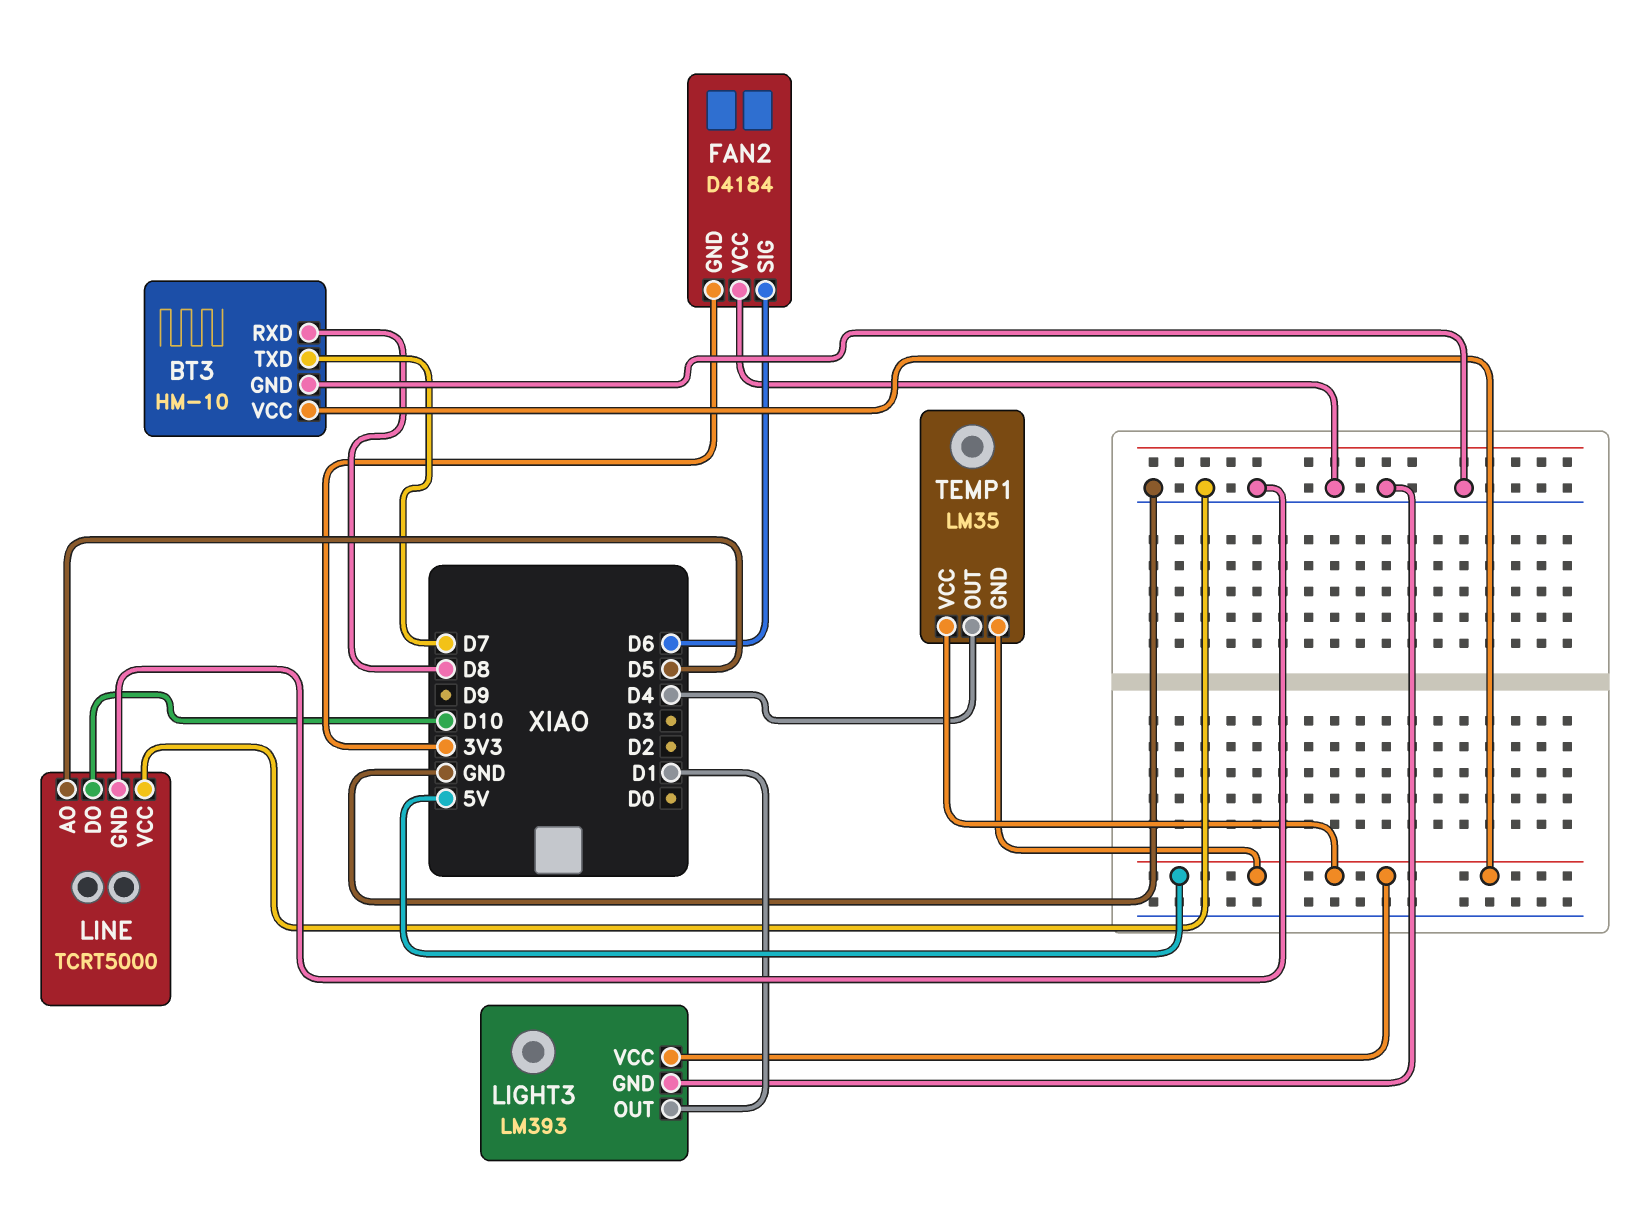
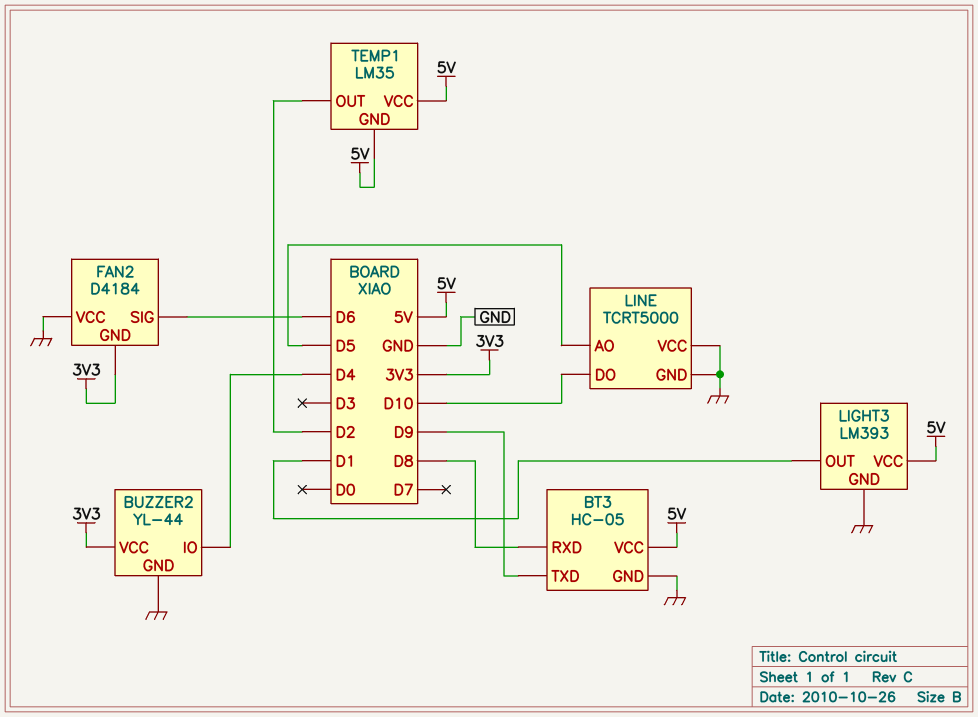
BT3: HM-10 -> HC-05
BT3 pin TXD: D7 -> D9
BUZZER2: none -> YL-44
BUZZER2 pin GND: none -> GND
BUZZER2 pin IO: none -> D4
BUZZER2 pin VCC: none -> 3V3
TEMP1 pin OUT: D4 -> D2

